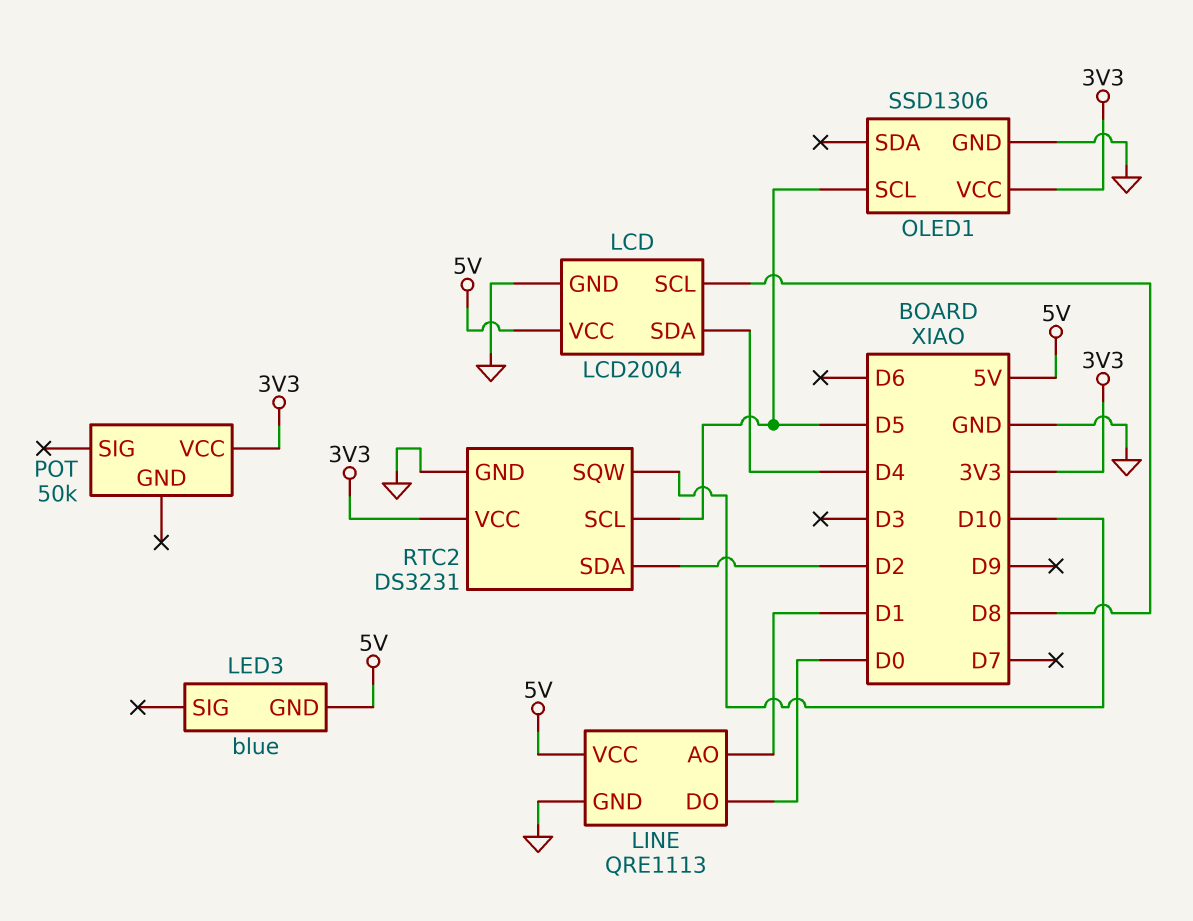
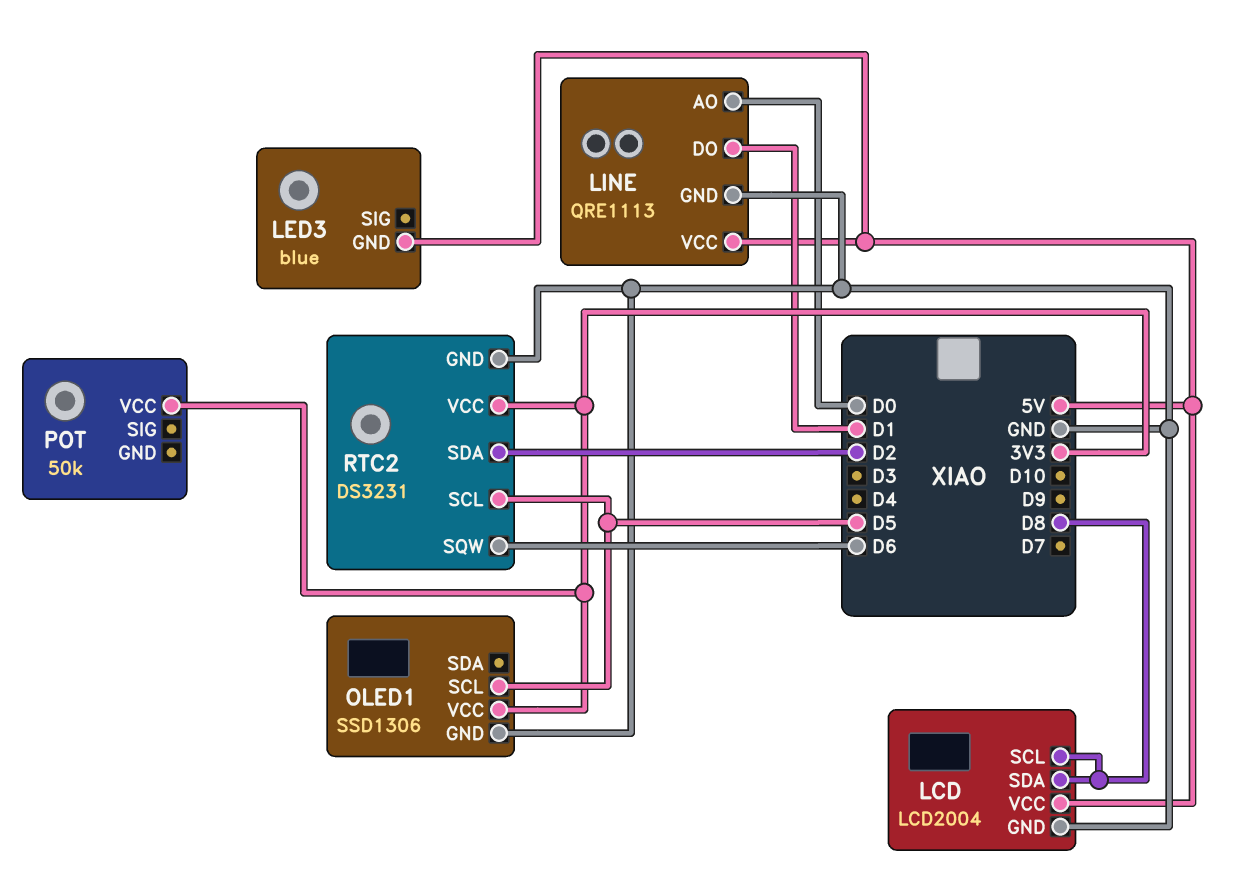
LCD pin SDA: D4 -> D8
LINE pin AO: D1 -> D0
LINE pin DO: D0 -> D1
RTC2 pin SQW: D10 -> D6

